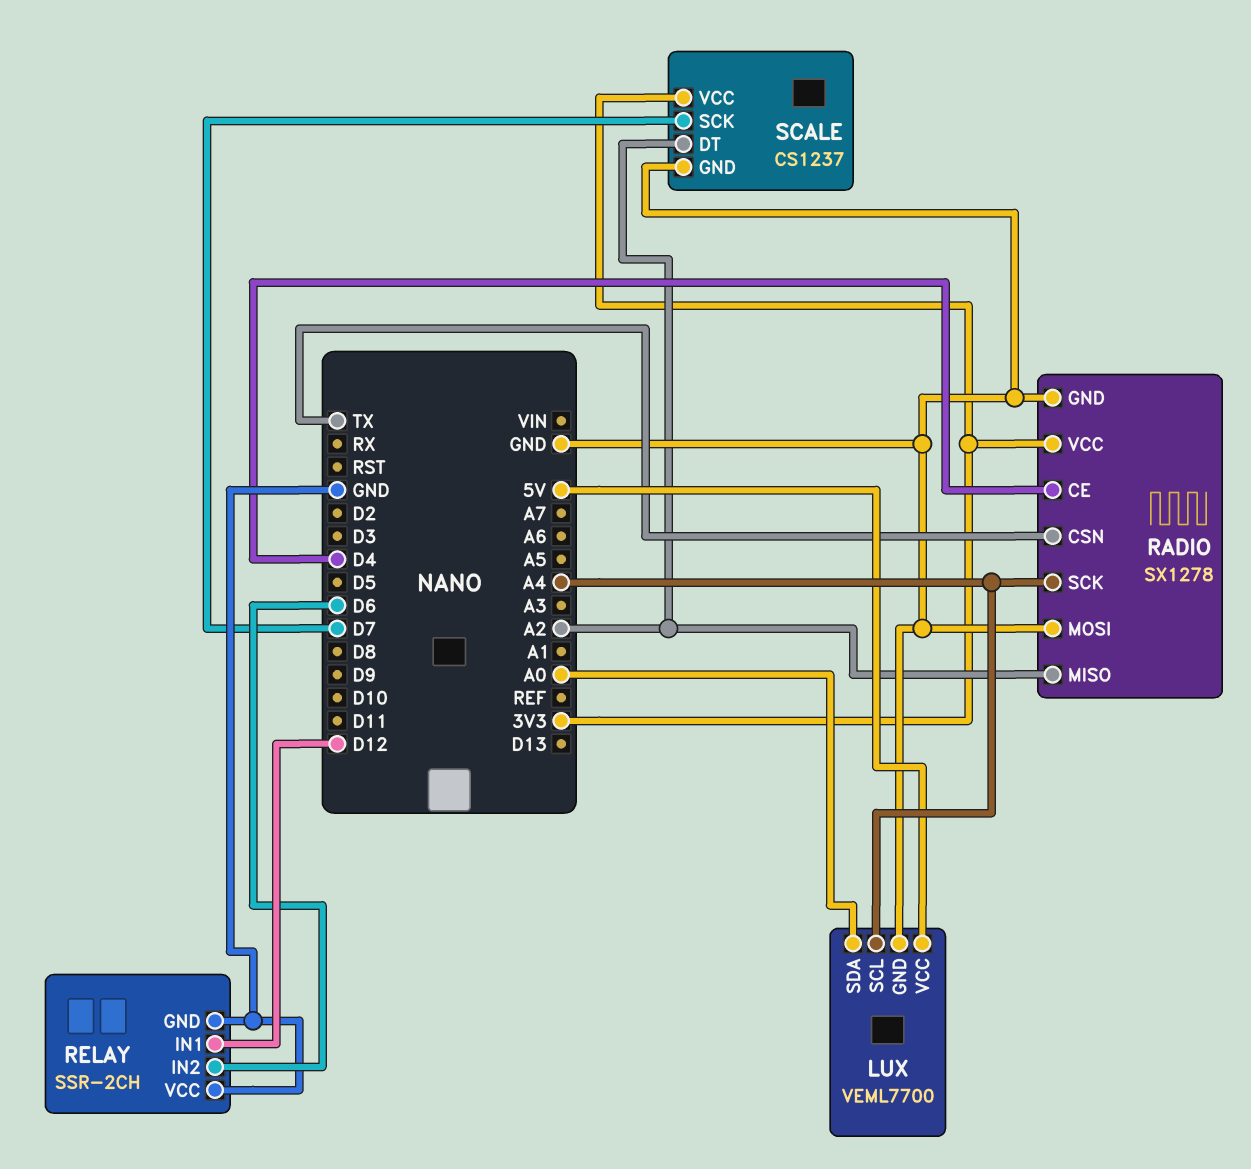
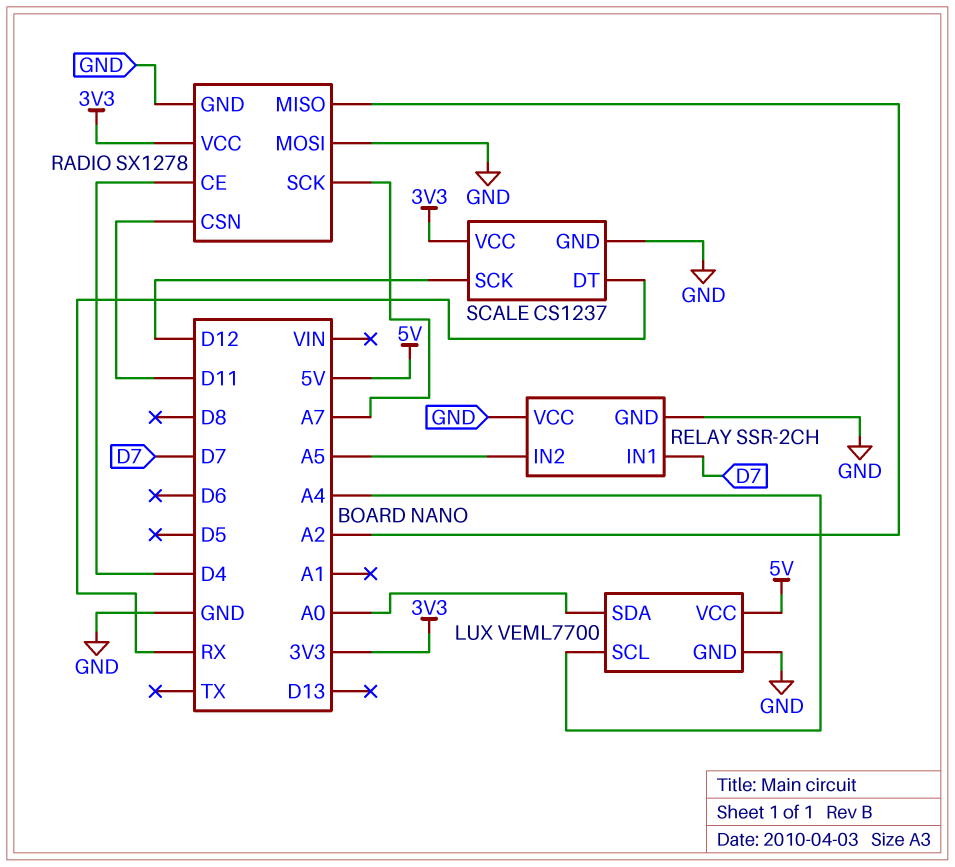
RADIO pin CSN: TX -> D11
RADIO pin SCK: A4 -> A7
RELAY pin IN1: D12 -> D7
RELAY pin IN2: D6 -> A5
SCALE pin DT: A2 -> RX
SCALE pin SCK: D7 -> D12

